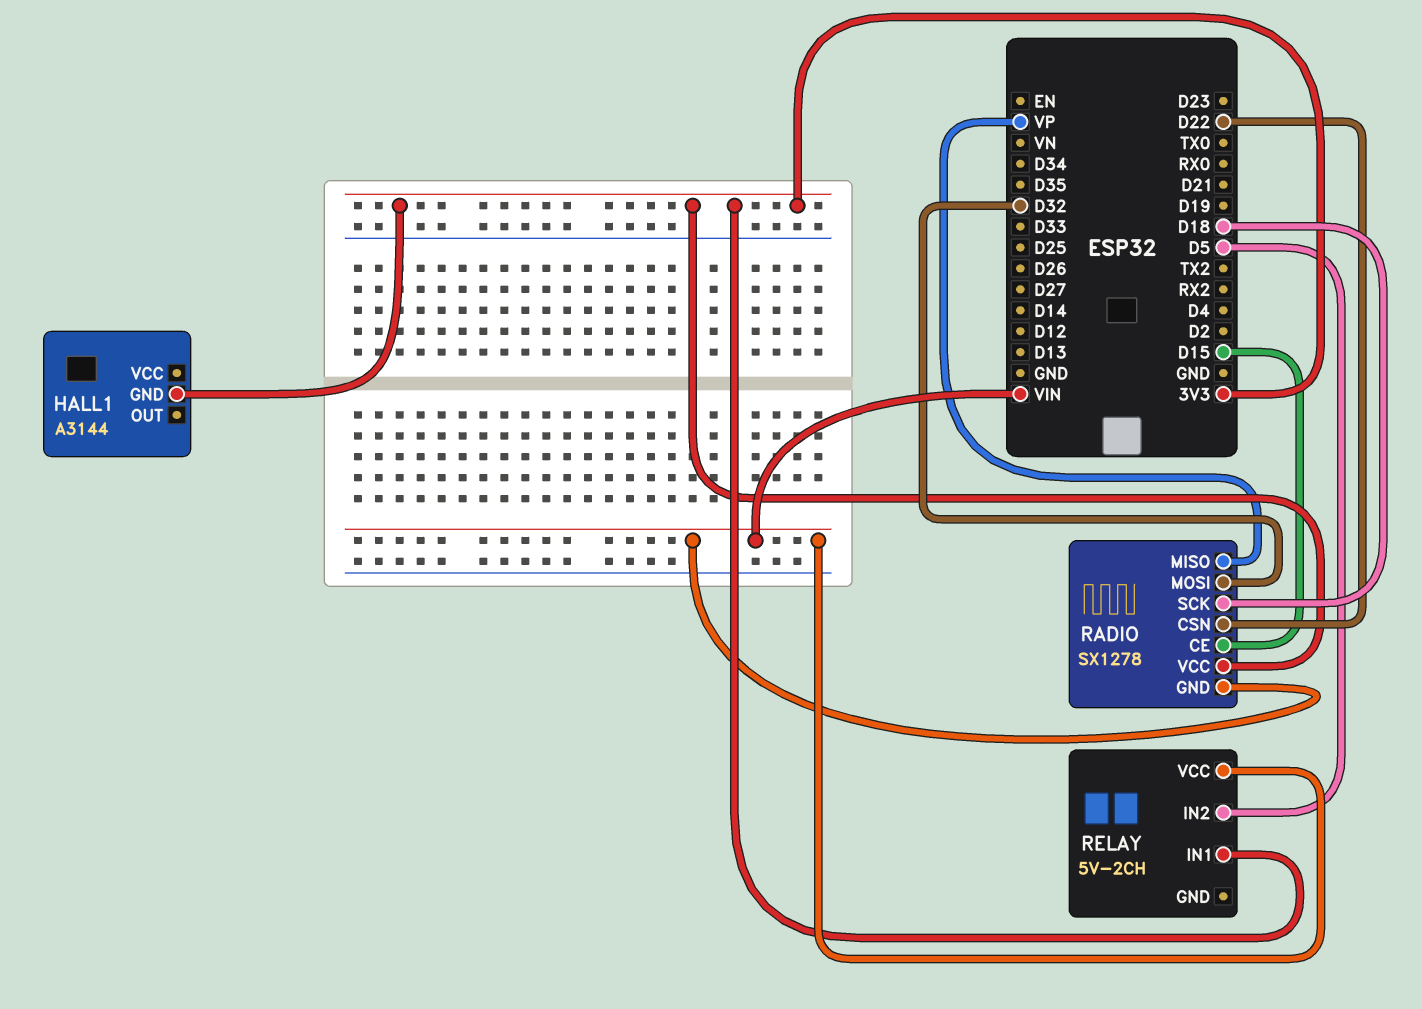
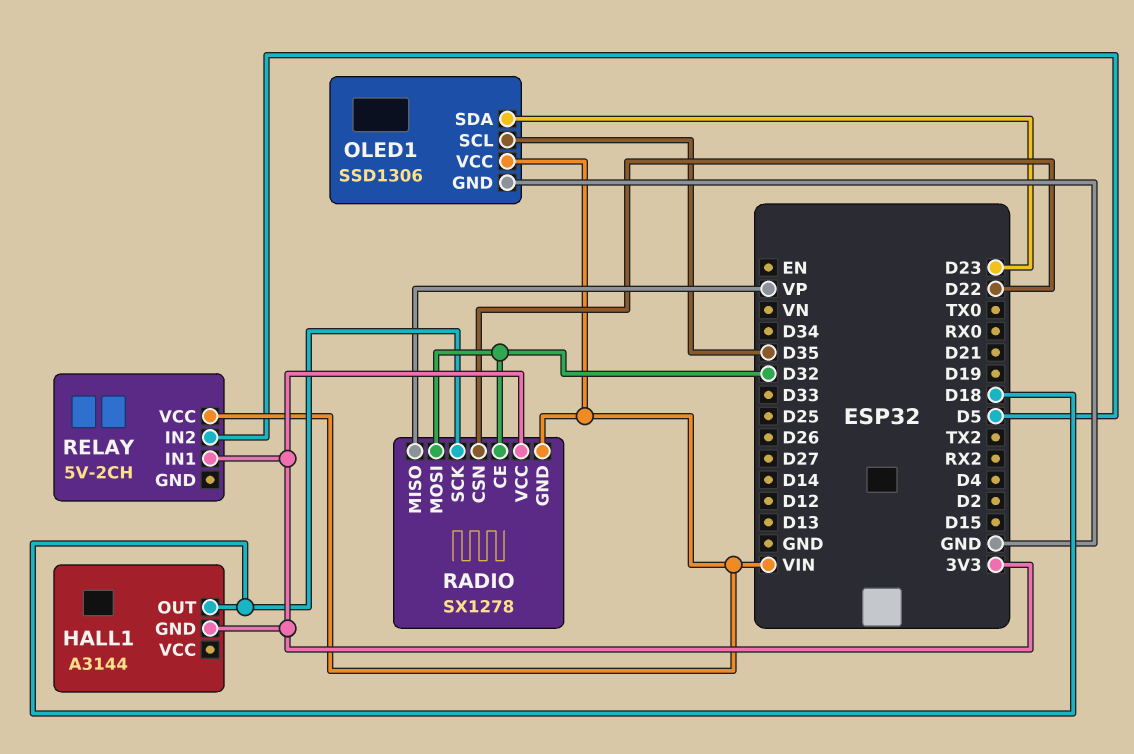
HALL1 pin OUT: none -> D18
OLED1: none -> SSD1306
OLED1 pin GND: none -> GND
OLED1 pin SCL: none -> D35
OLED1 pin SDA: none -> D23
OLED1 pin VCC: none -> VIN
RADIO pin CE: D15 -> D32

